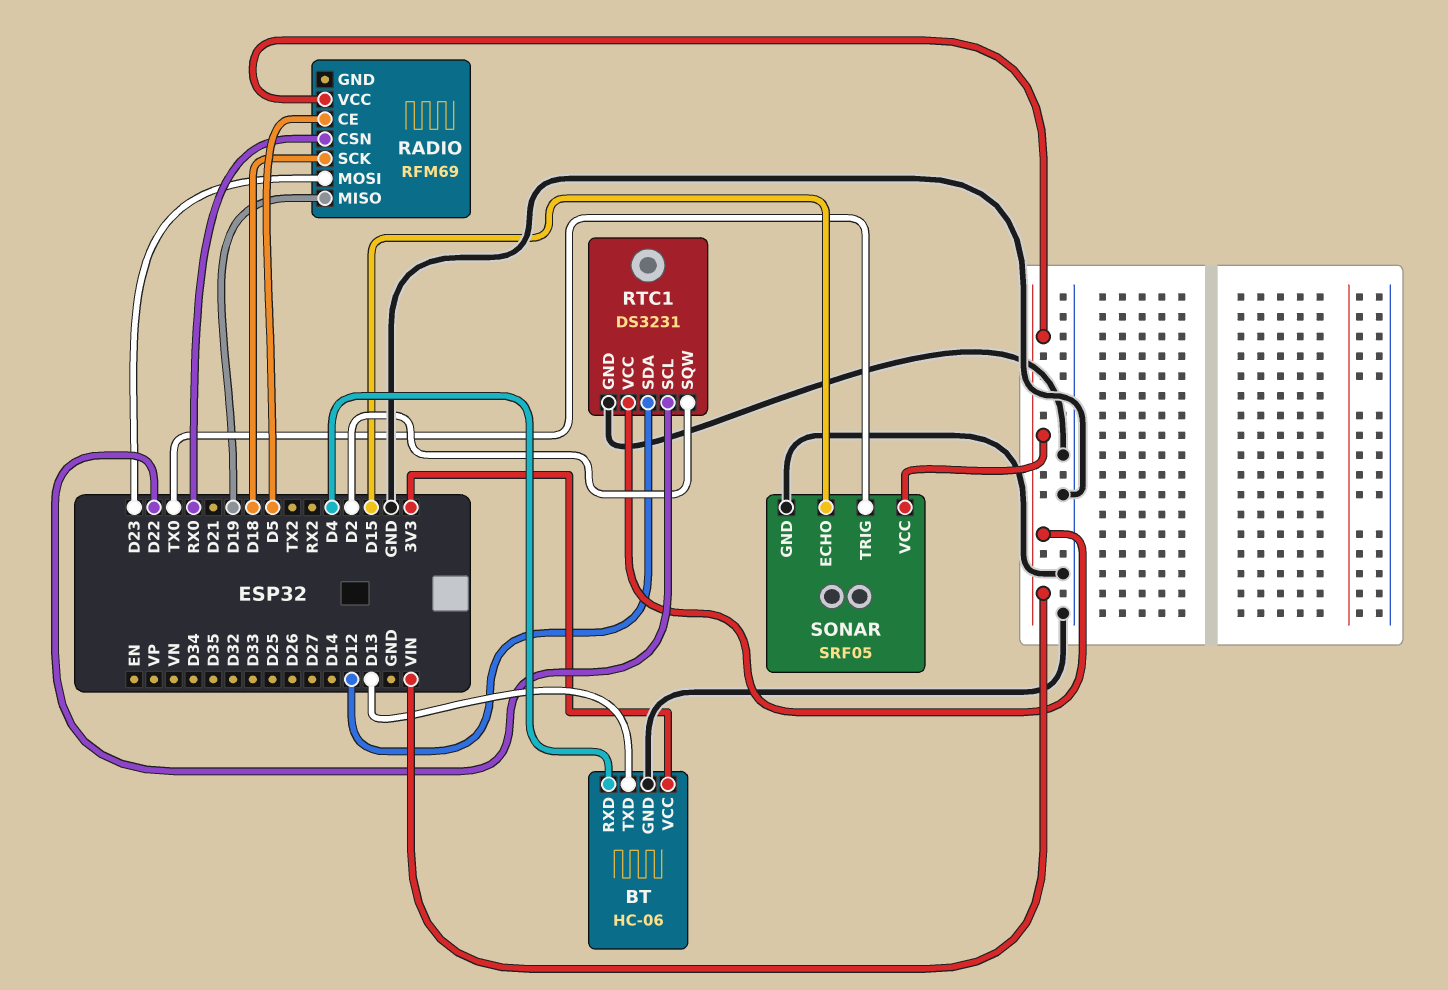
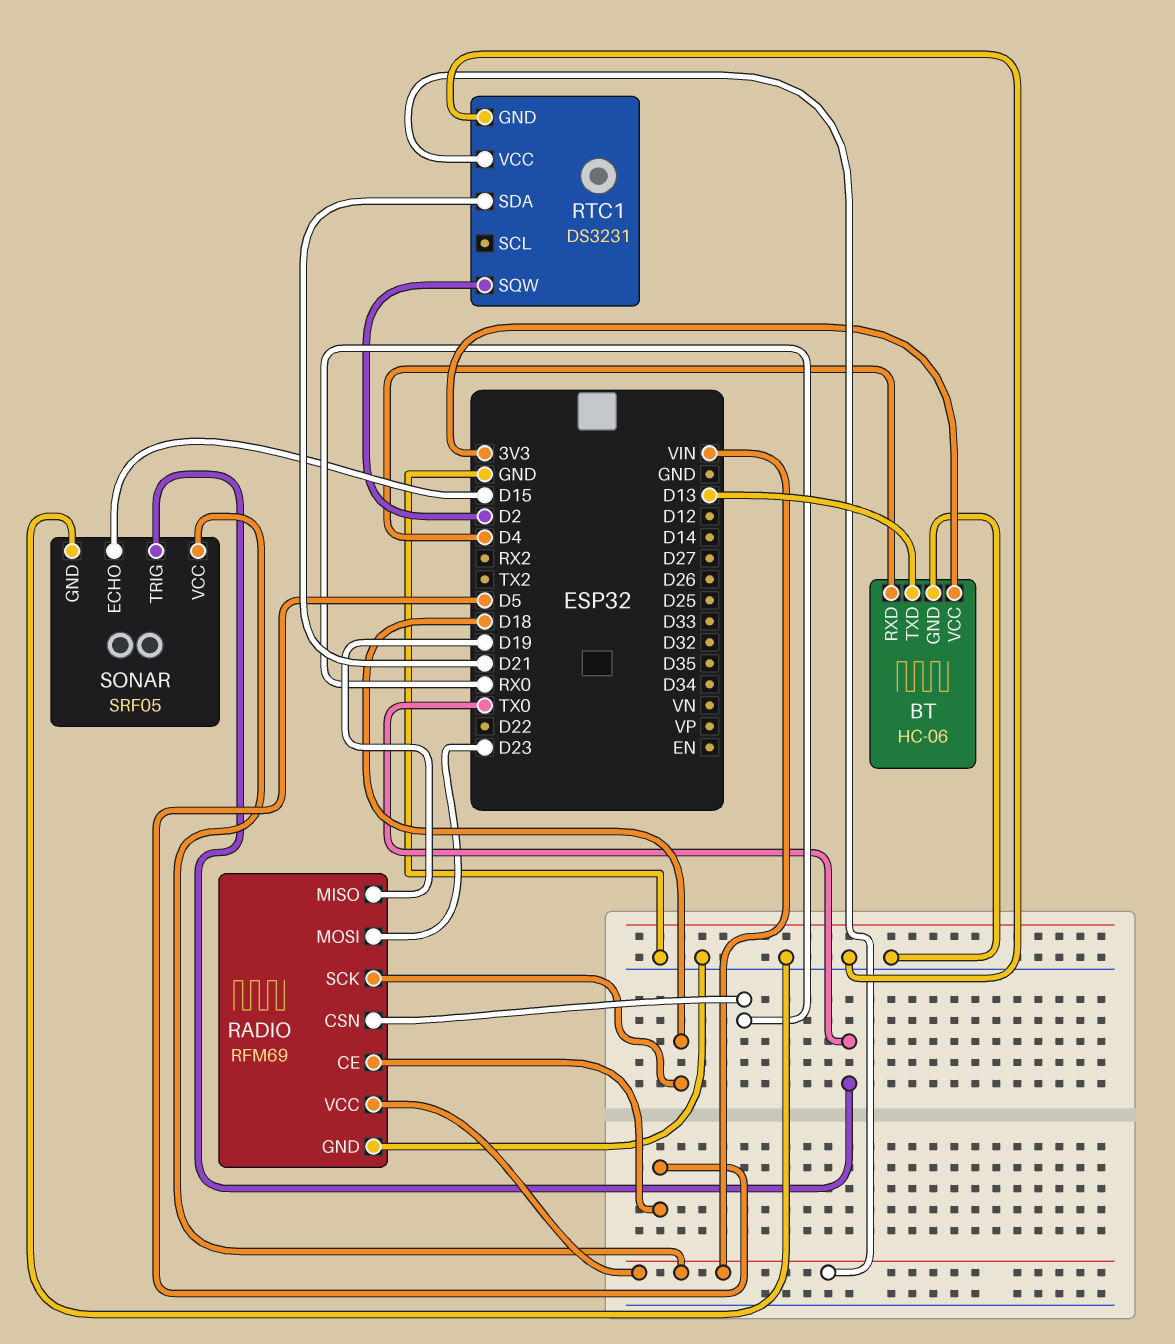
RADIO pin GND: none -> GND
RTC1 pin SCL: D22 -> none
RTC1 pin SDA: D12 -> D21

